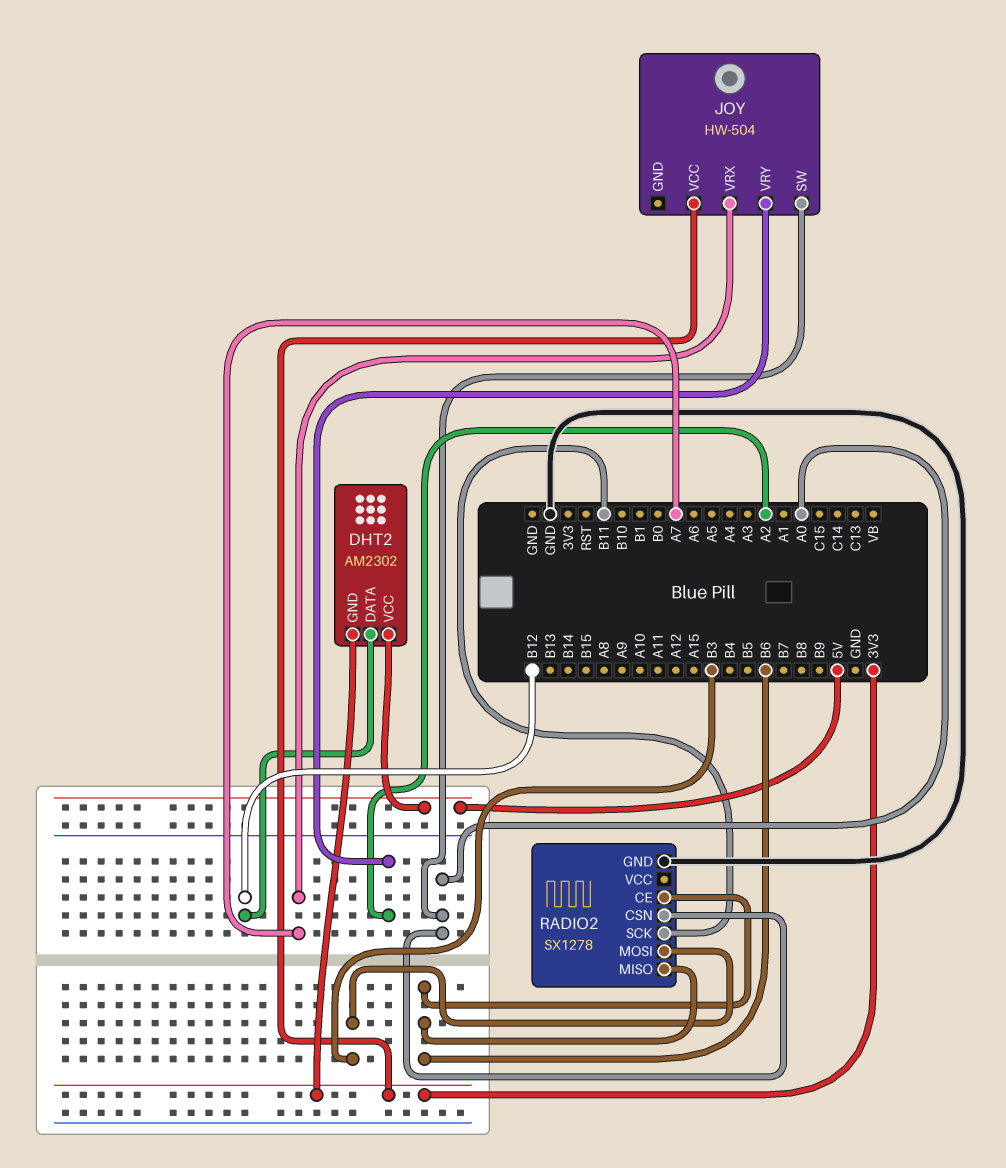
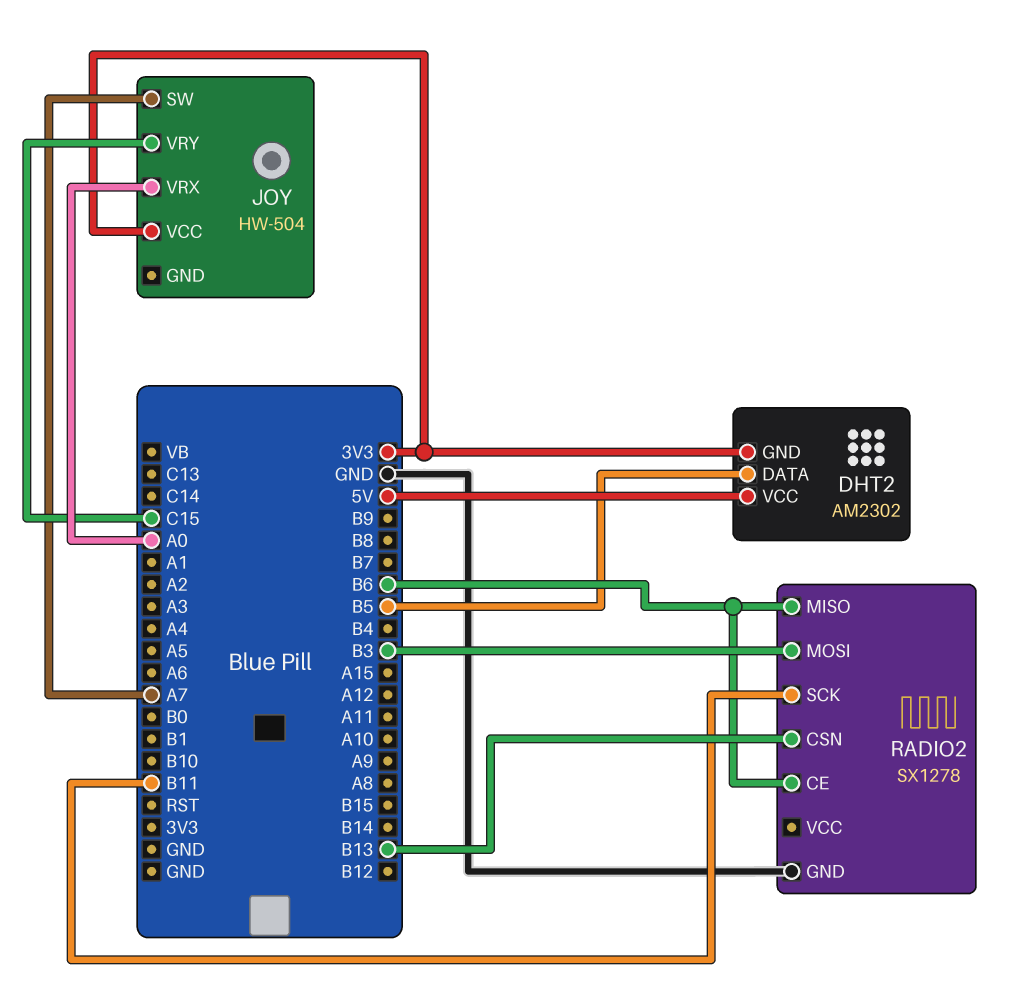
DHT2 pin DATA: B12 -> B5
JOY pin SW: A0 -> A7
JOY pin VRX: A7 -> A0
JOY pin VRY: A2 -> C15
RADIO2 pin CSN: A0 -> B13

